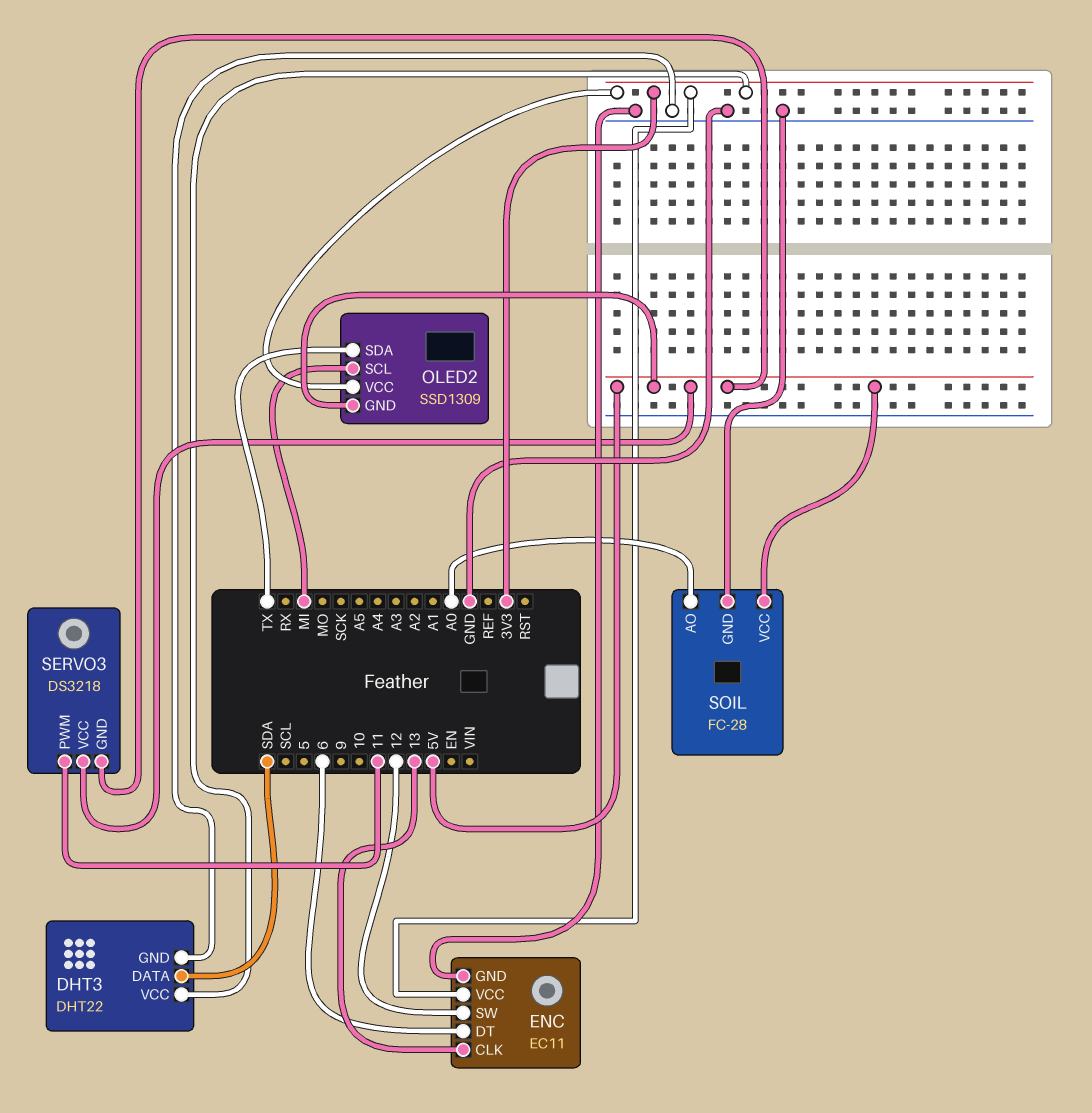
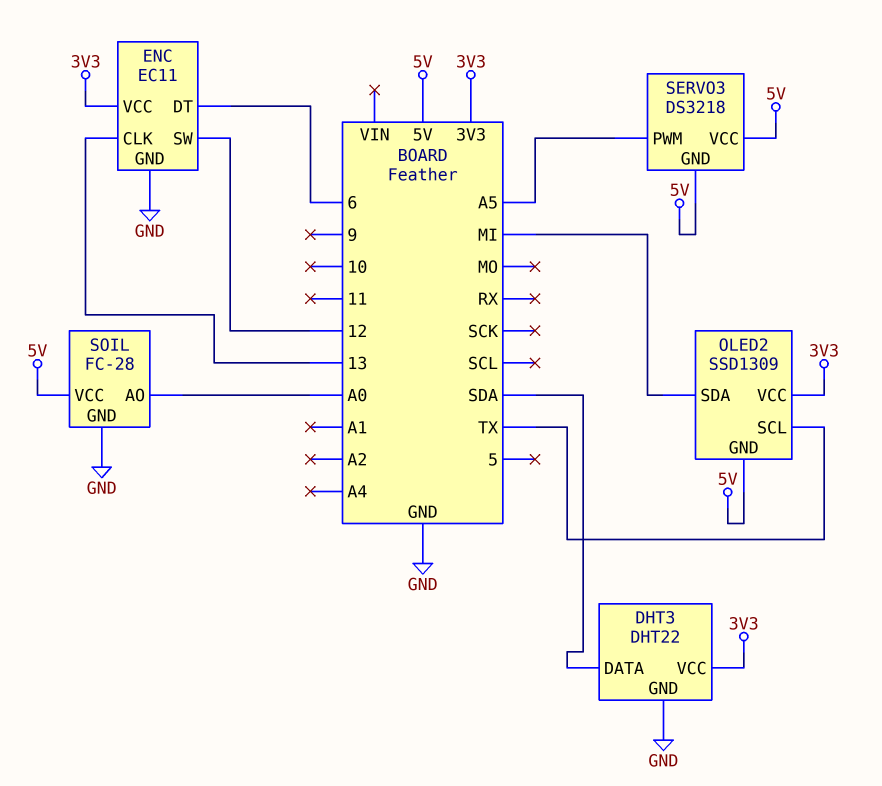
OLED2 pin SCL: MI -> TX
OLED2 pin SDA: TX -> MI
SERVO3 pin PWM: 11 -> A5

